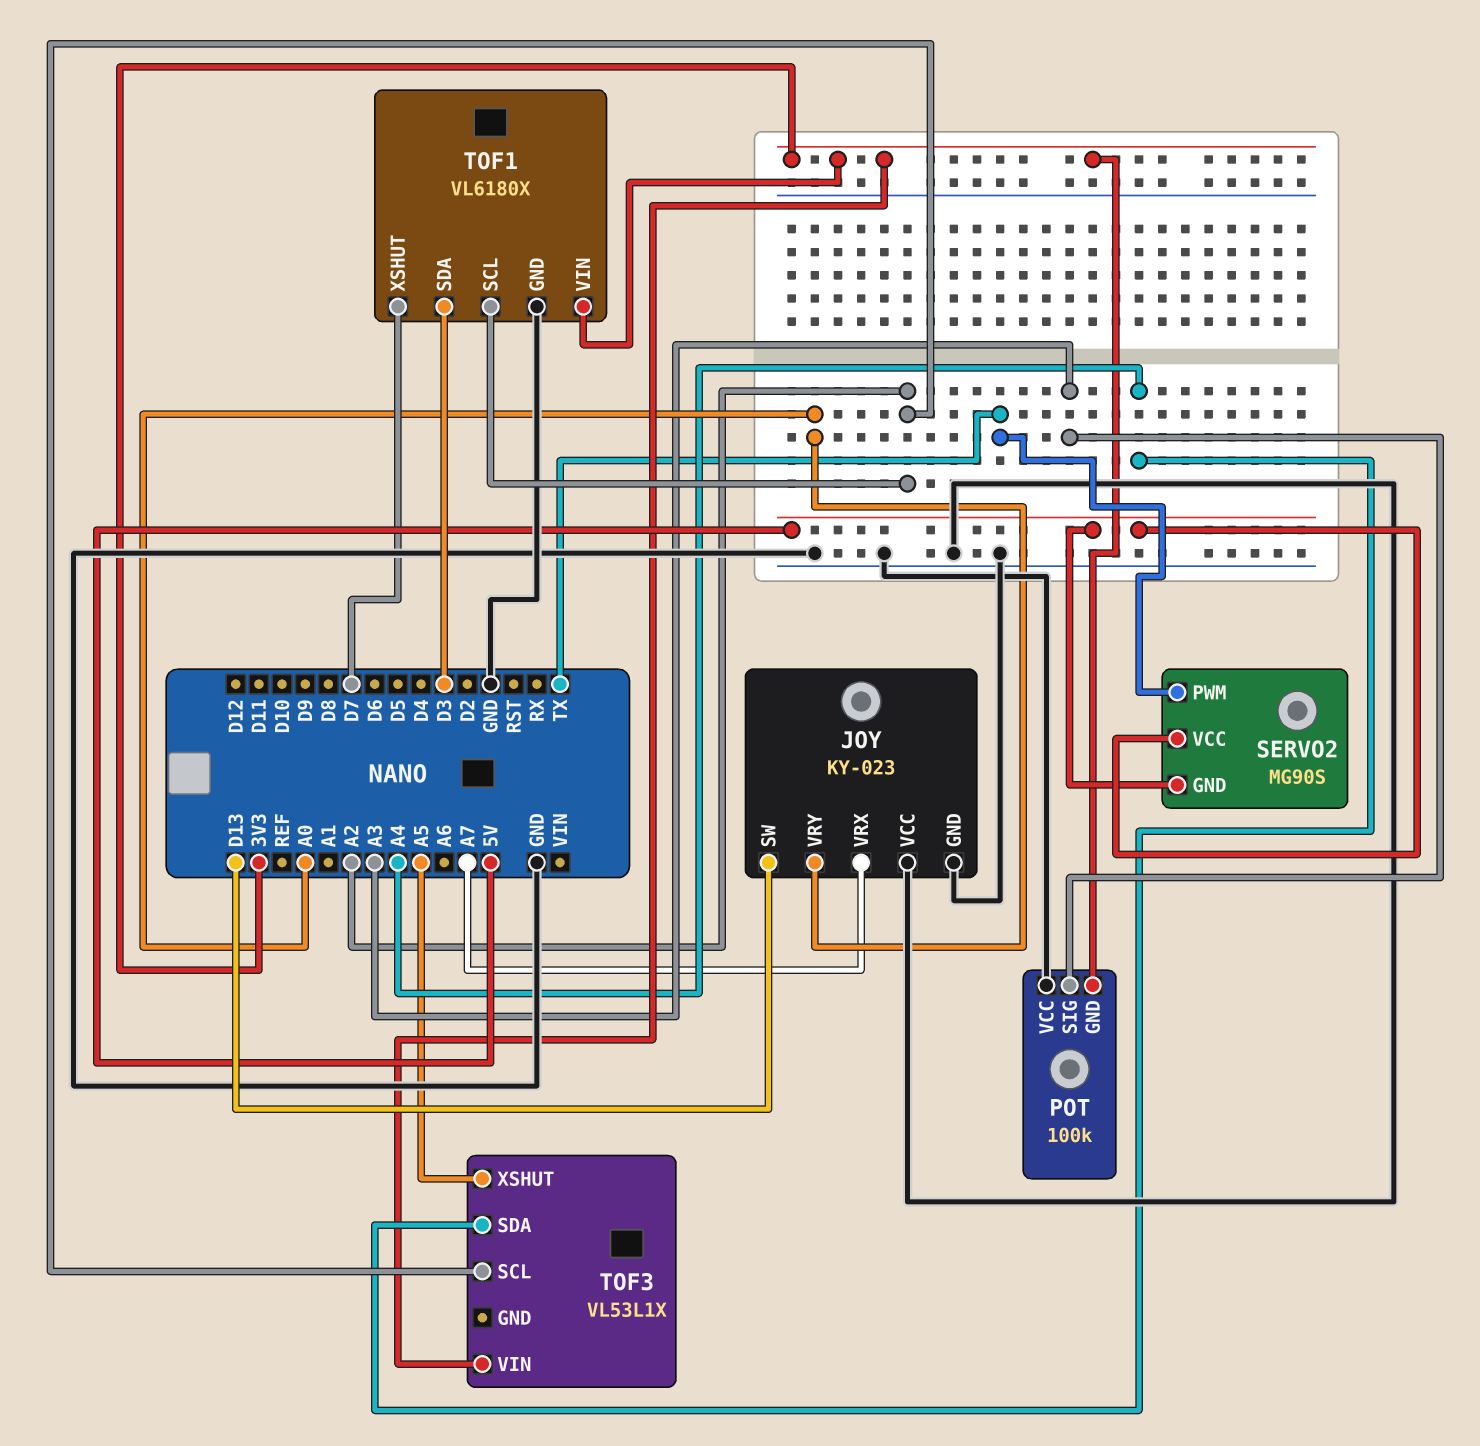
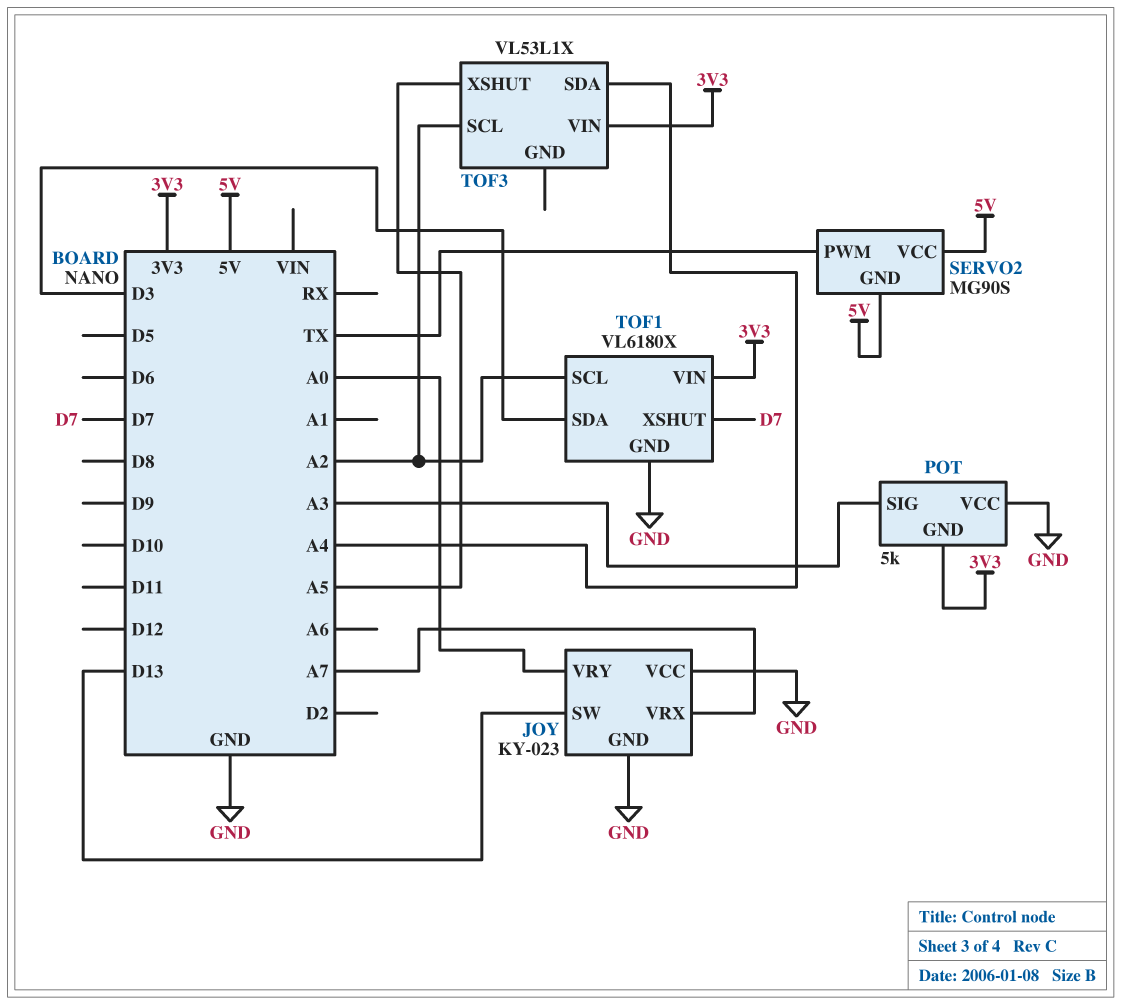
POT: 100k -> 5k

